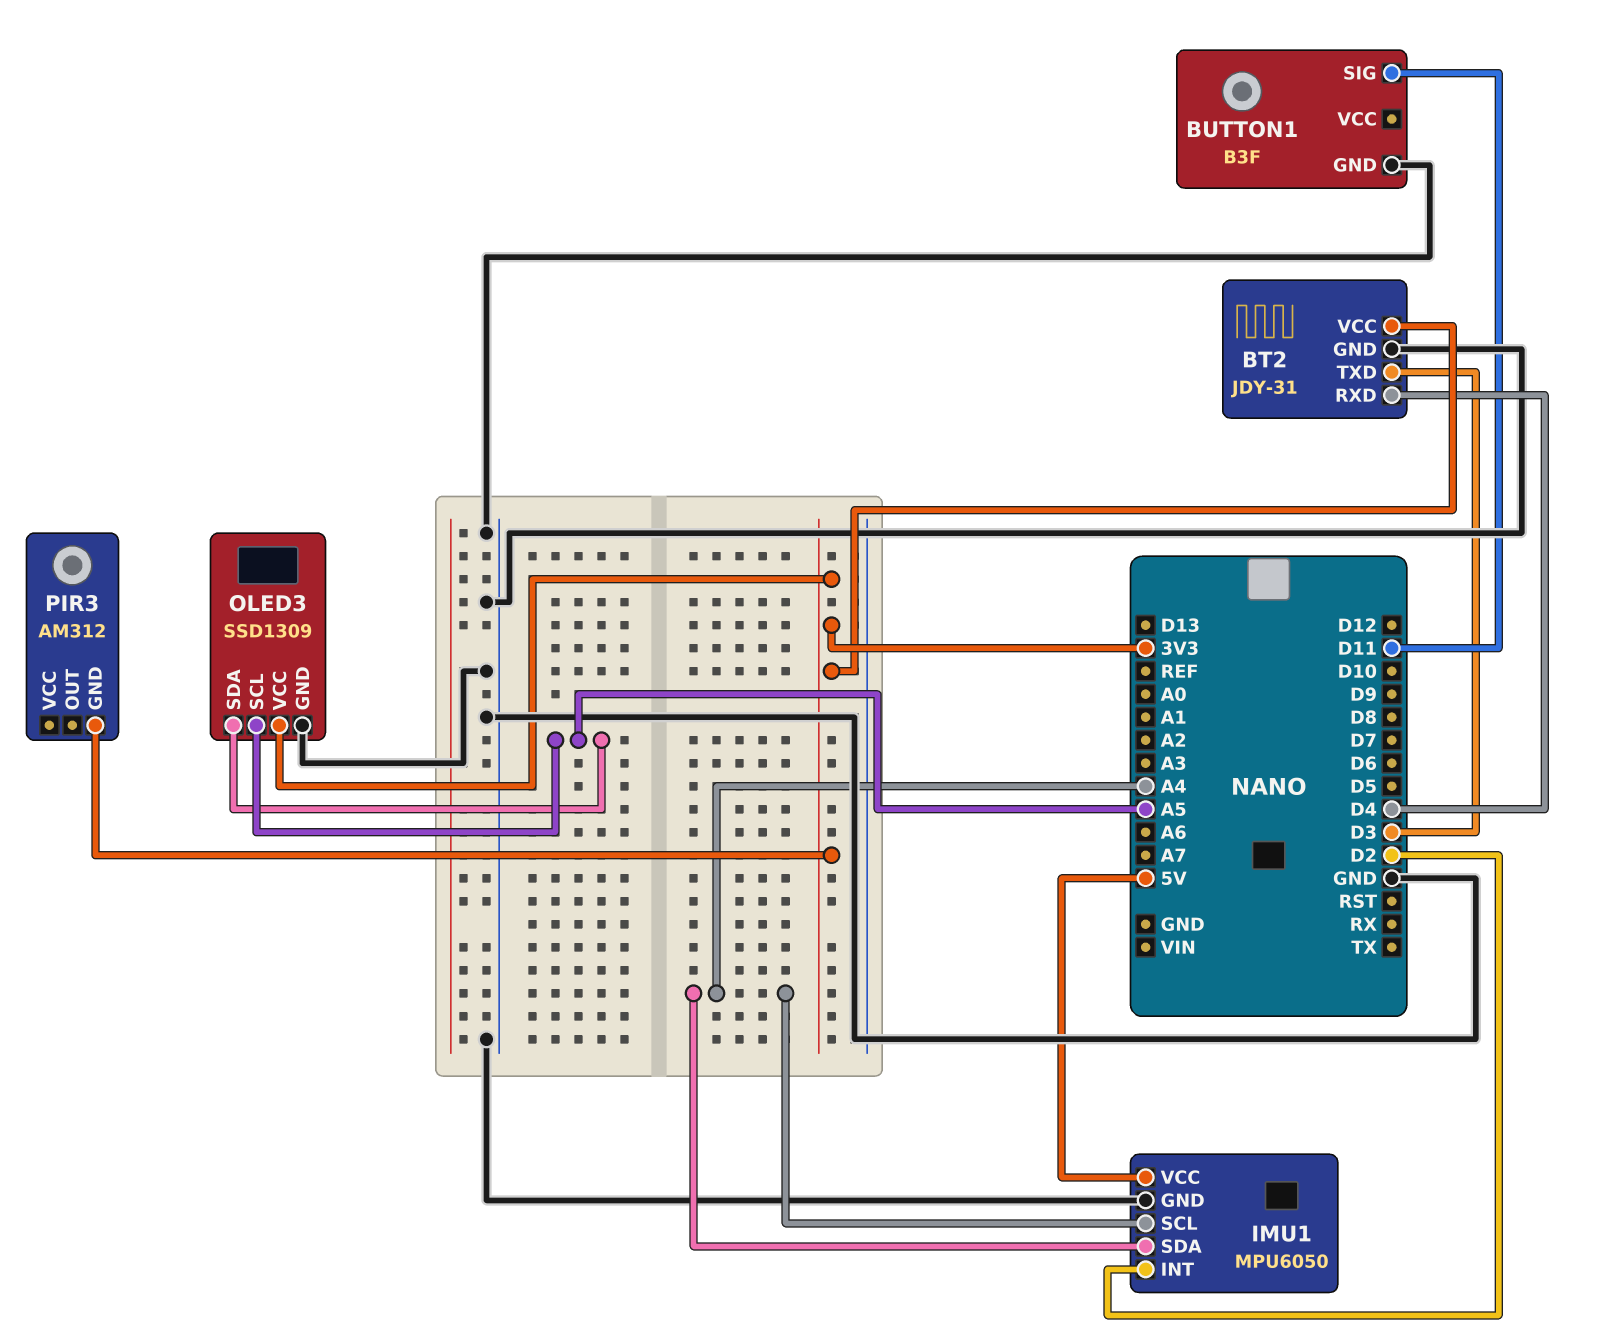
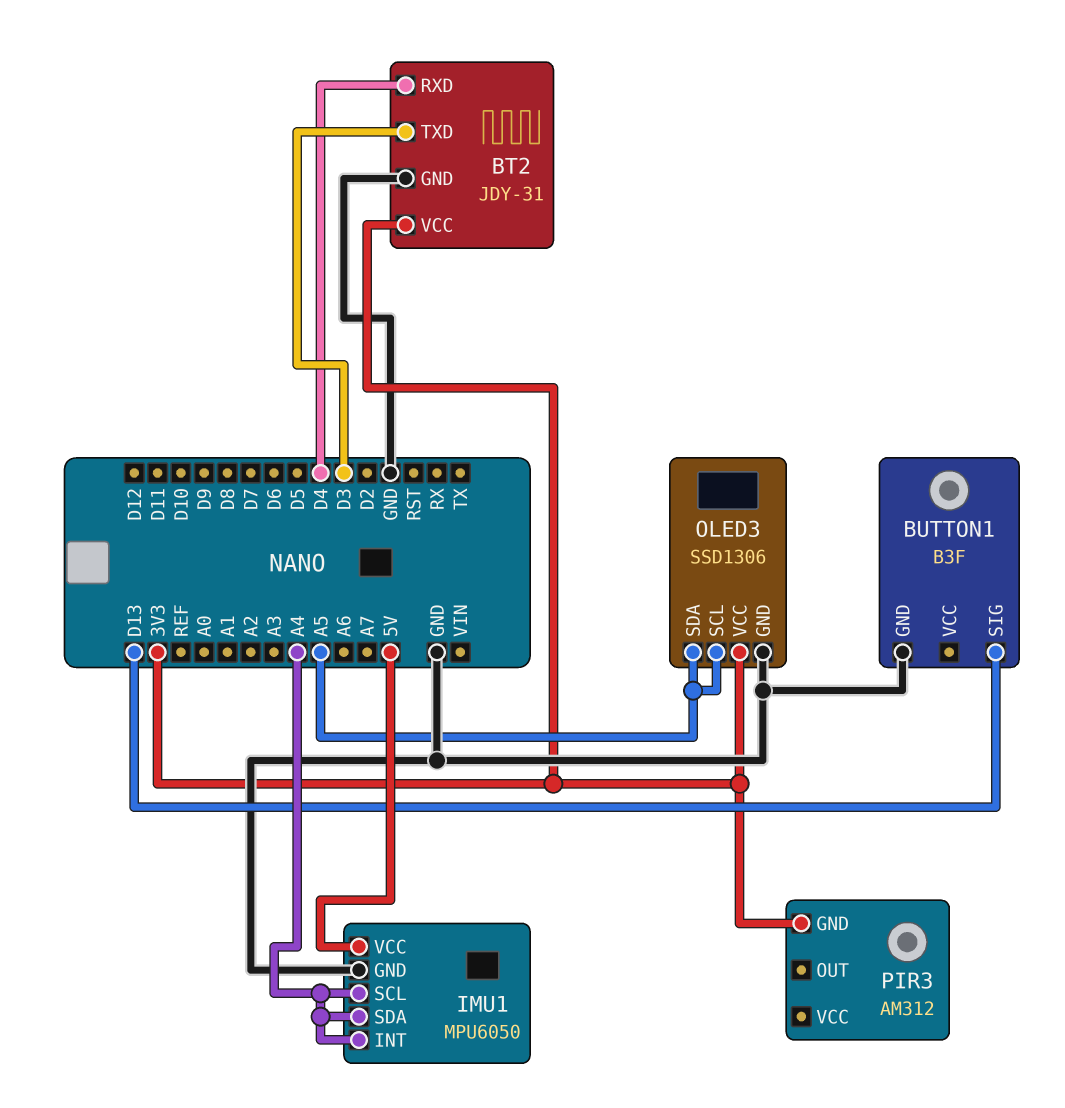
BUTTON1 pin SIG: D11 -> D13
IMU1 pin INT: D2 -> A4
OLED3: SSD1309 -> SSD1306

